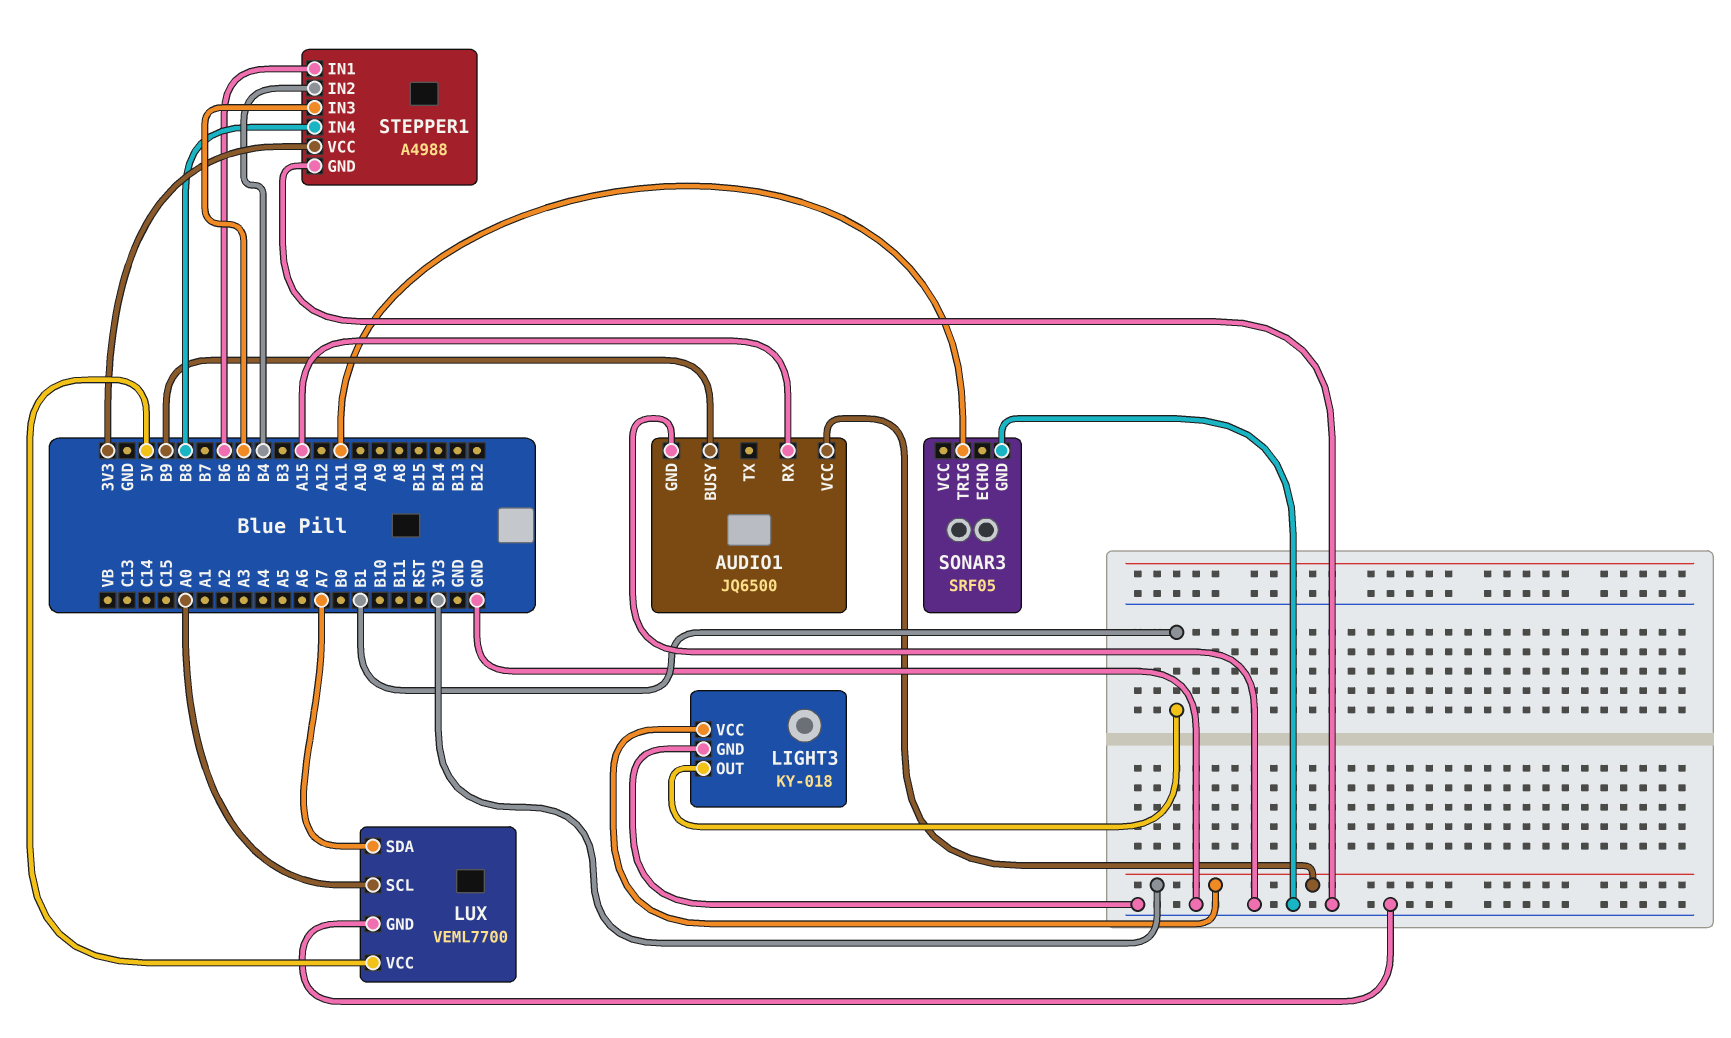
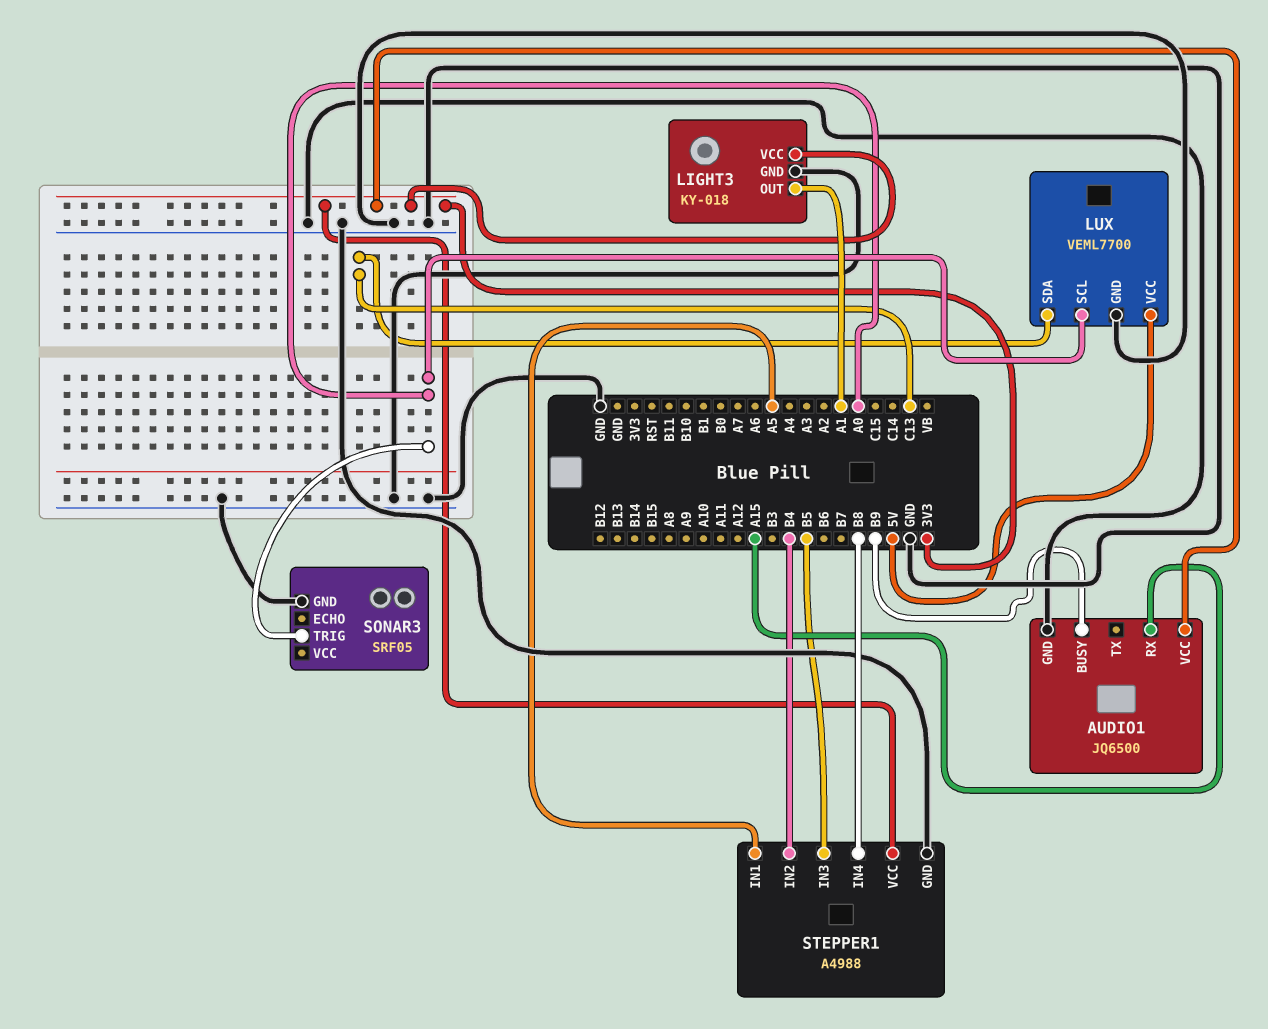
LIGHT3 pin OUT: B1 -> A1
LUX pin SDA: A7 -> C13
SONAR3 pin TRIG: A11 -> A0
STEPPER1 pin IN1: B6 -> A5

